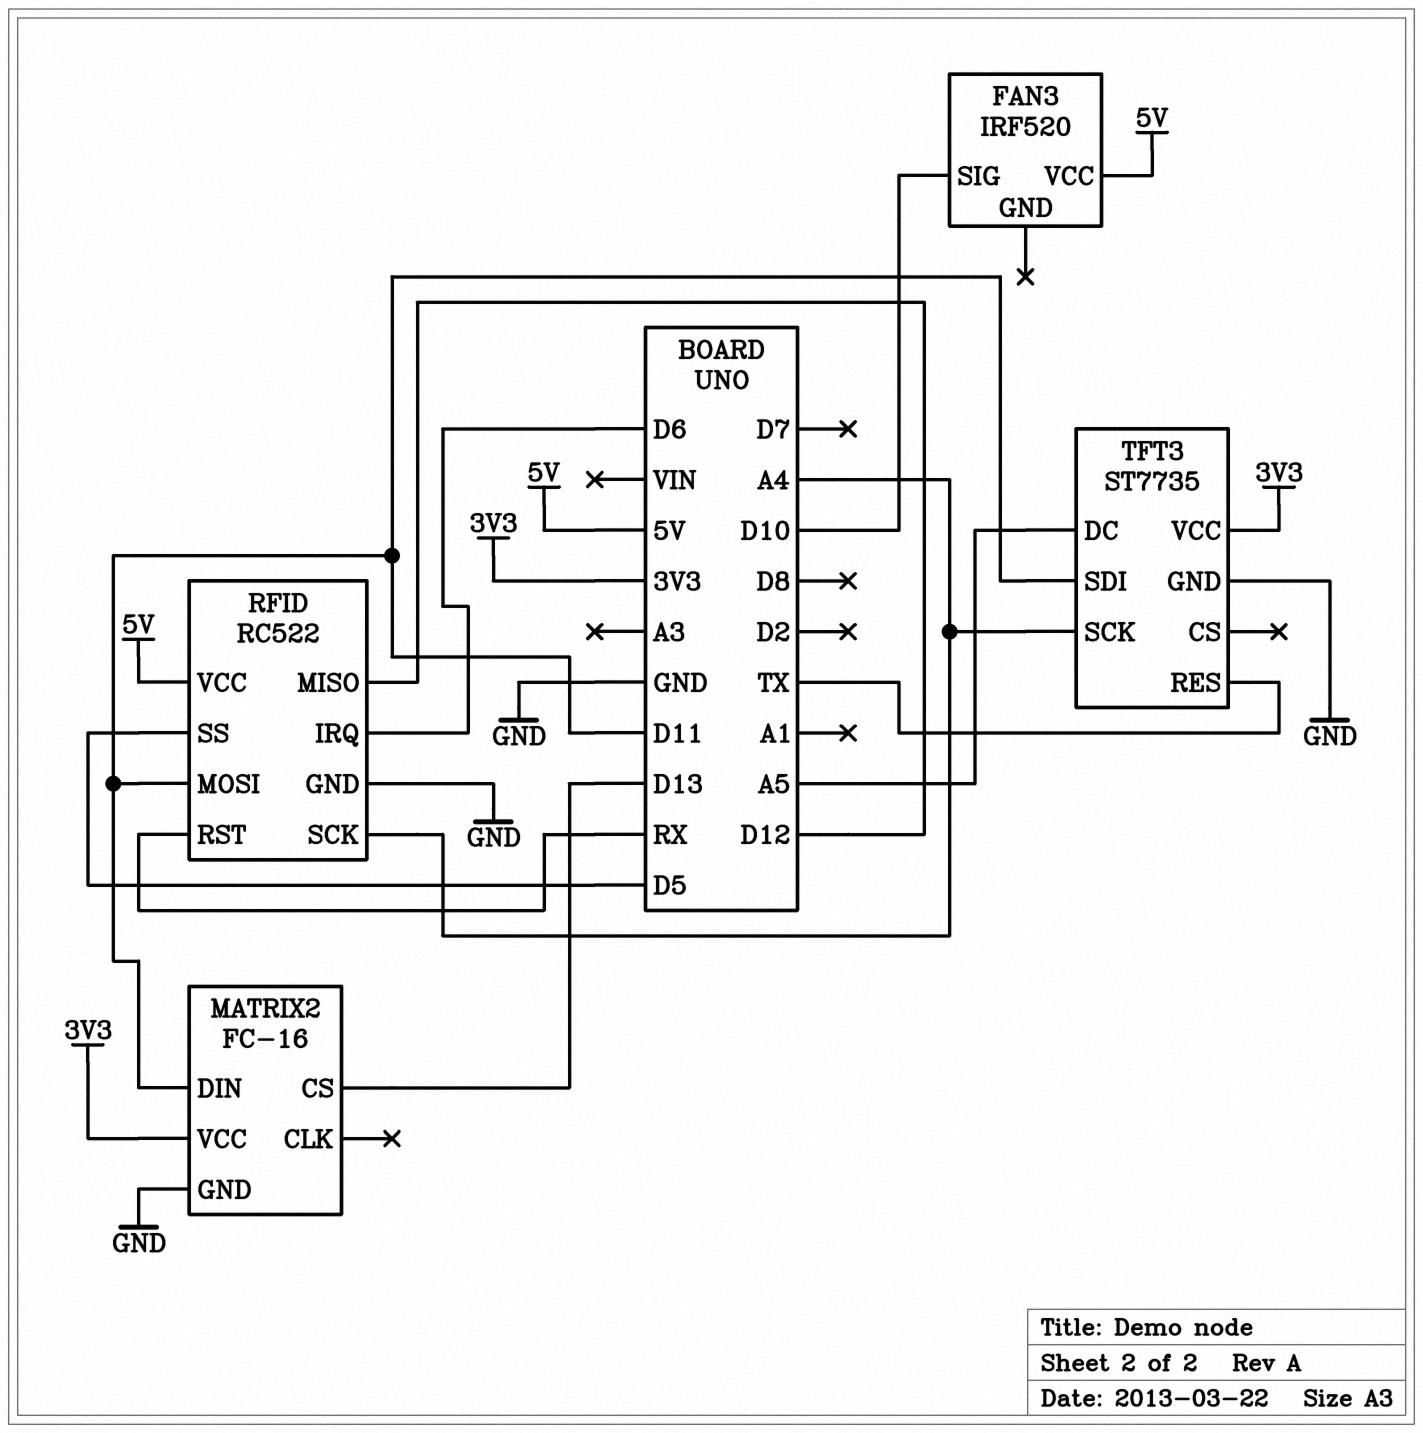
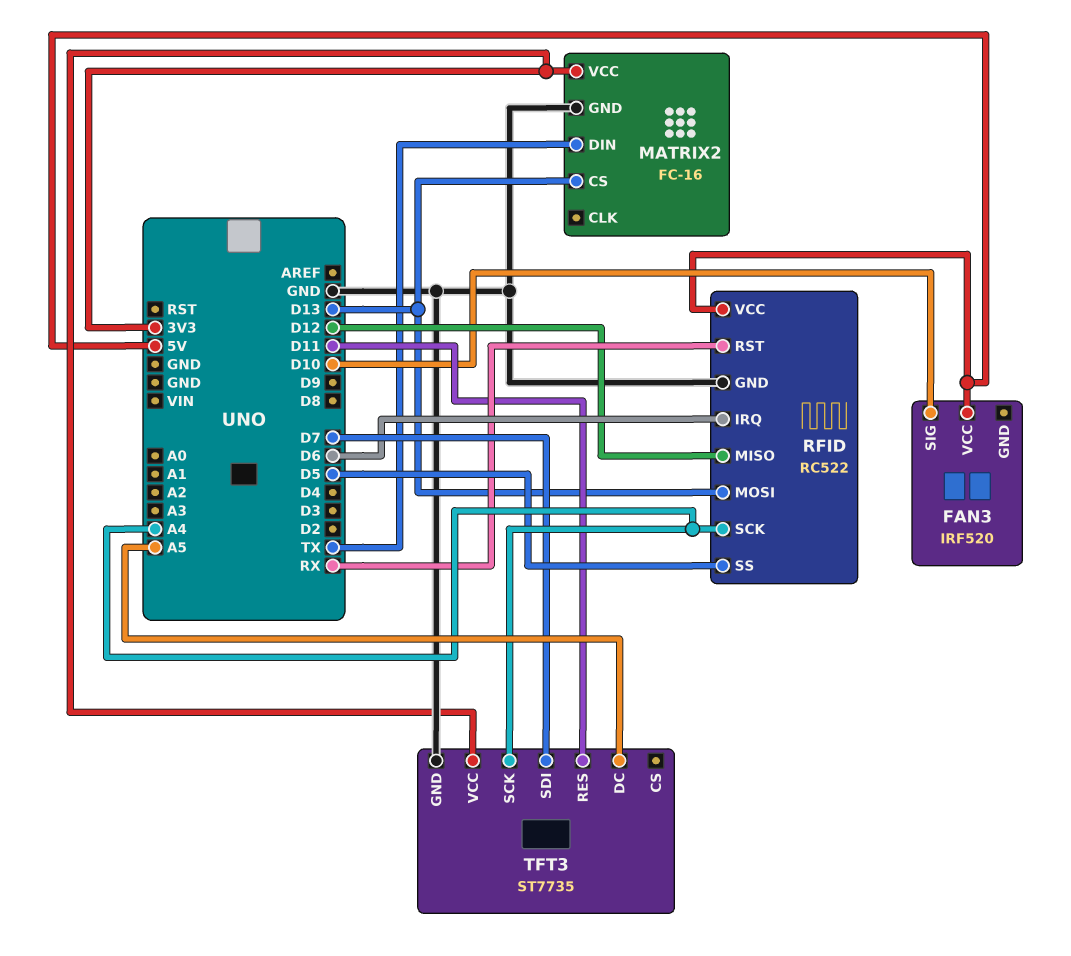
MATRIX2 pin DIN: D11 -> TX
RFID pin MOSI: D11 -> D13
TFT3 pin RES: TX -> D11
TFT3 pin SDI: D11 -> D7

